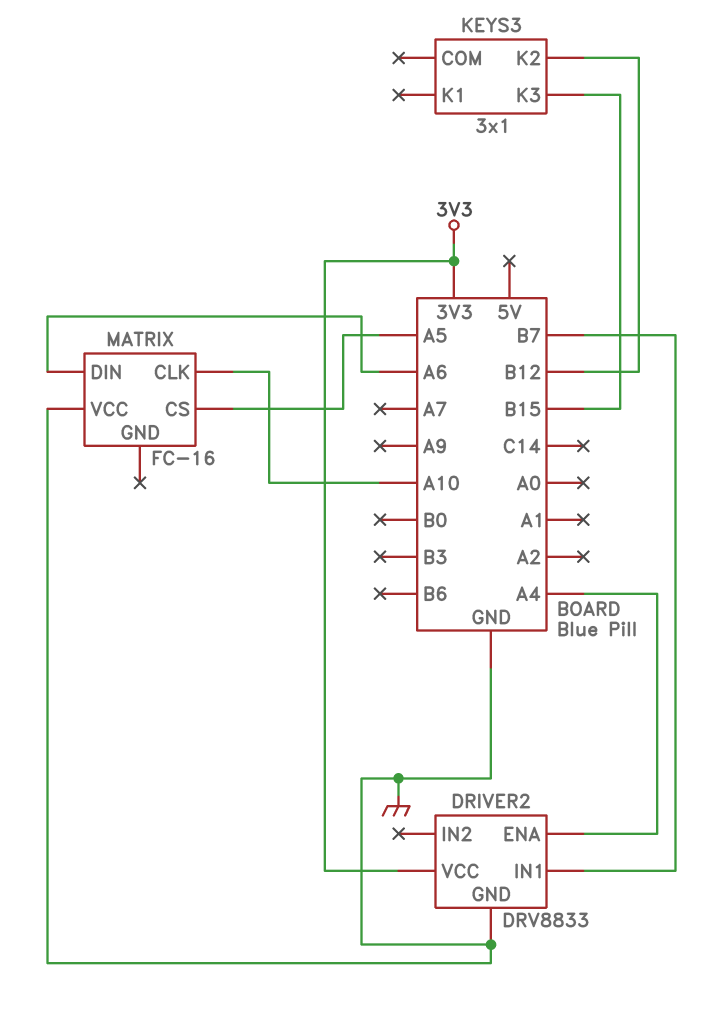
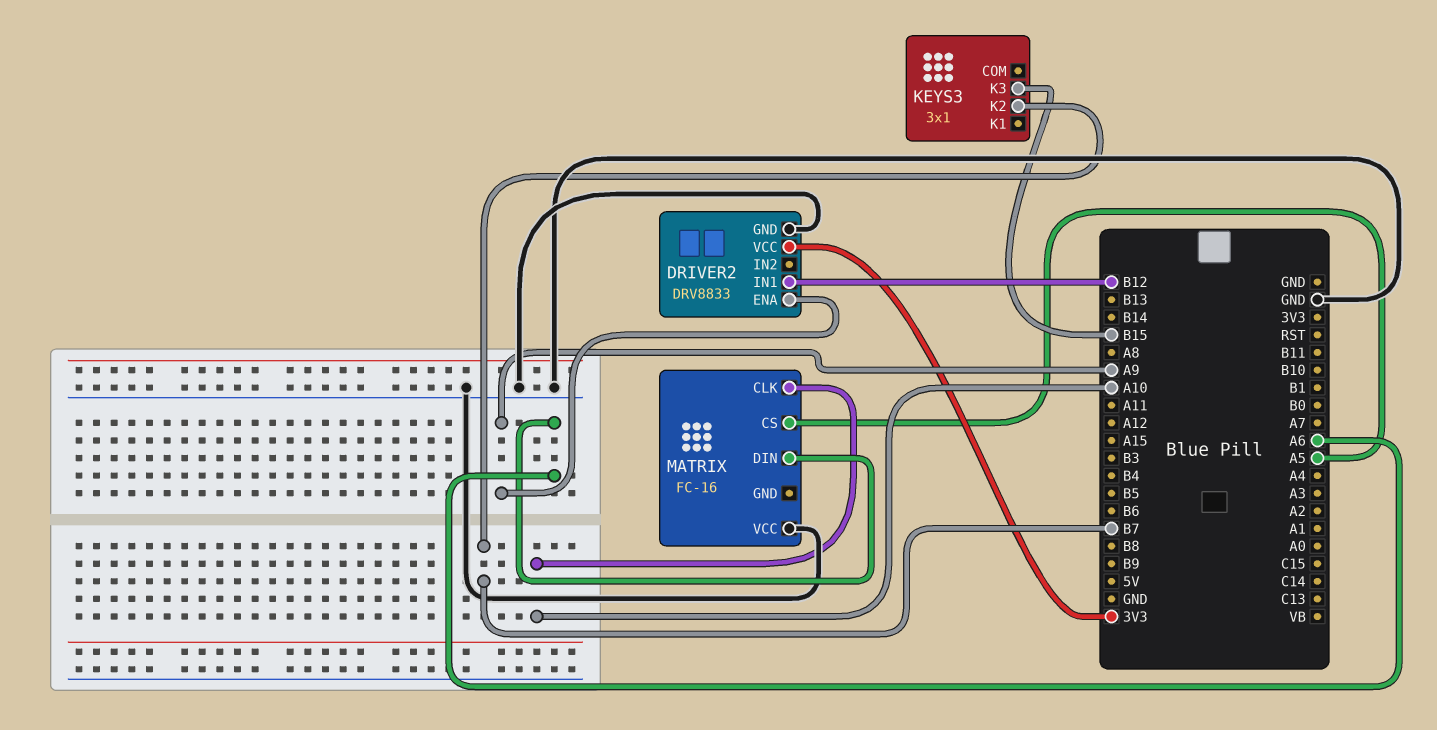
DRIVER2 pin ENA: A4 -> A9
DRIVER2 pin IN1: B7 -> B12
KEYS3 pin K2: B12 -> B7

